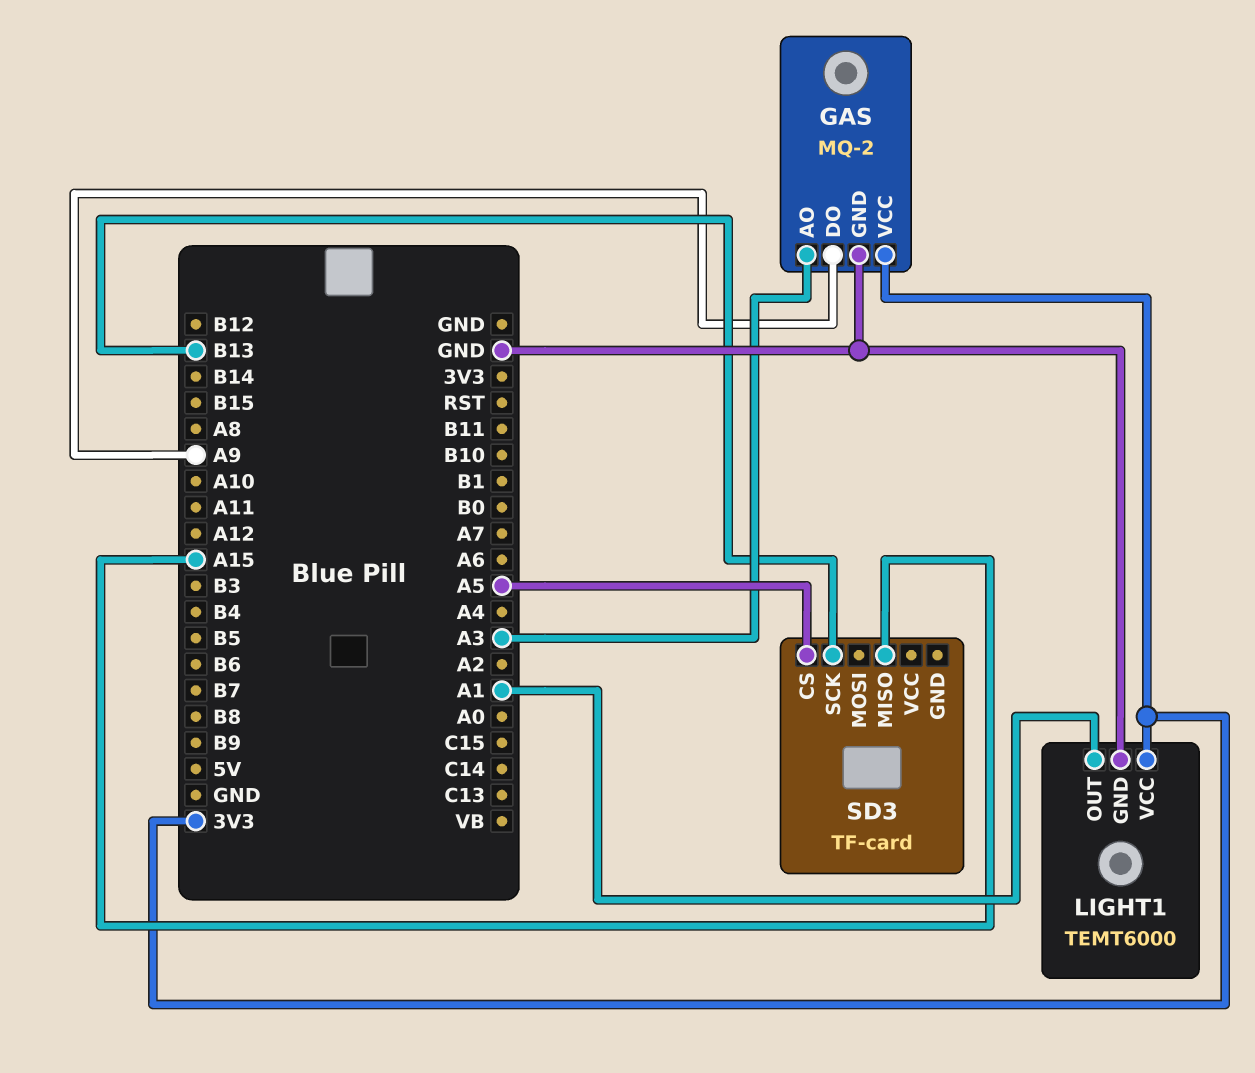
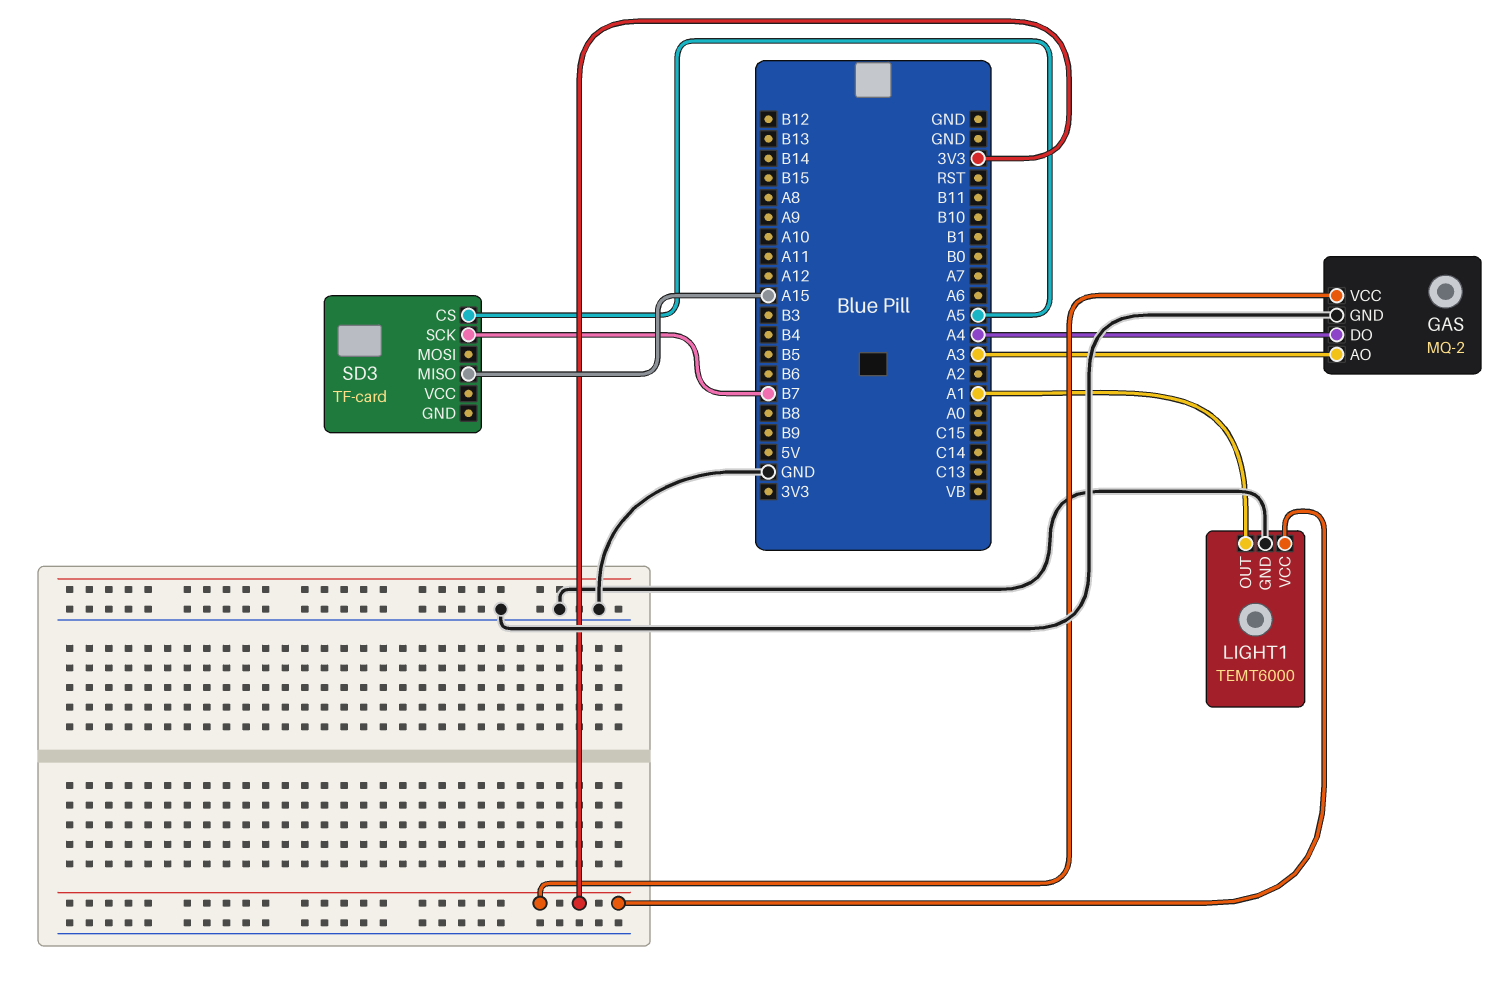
GAS pin DO: A9 -> A4
SD3 pin SCK: B13 -> B7

